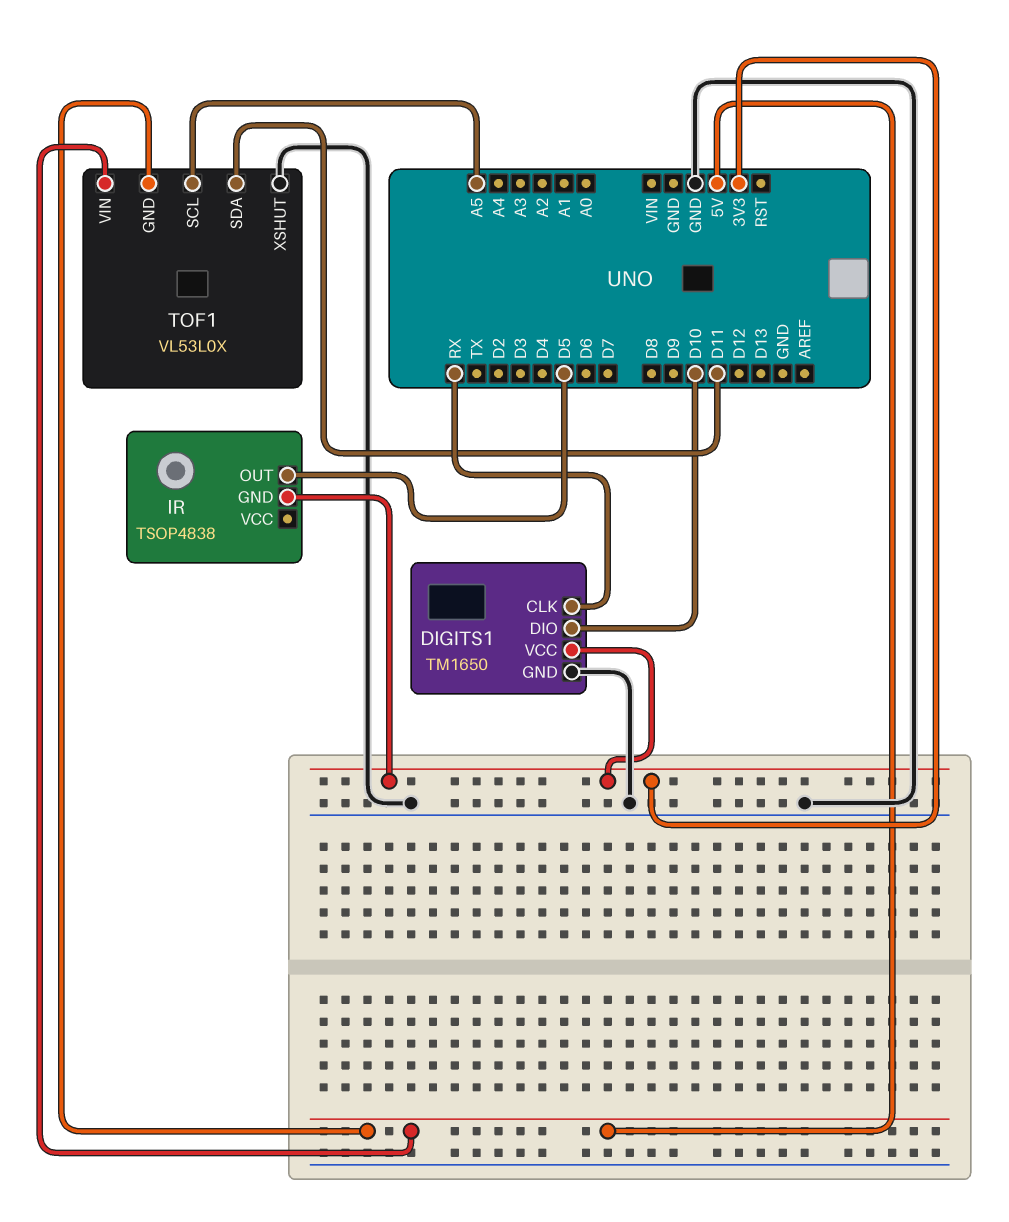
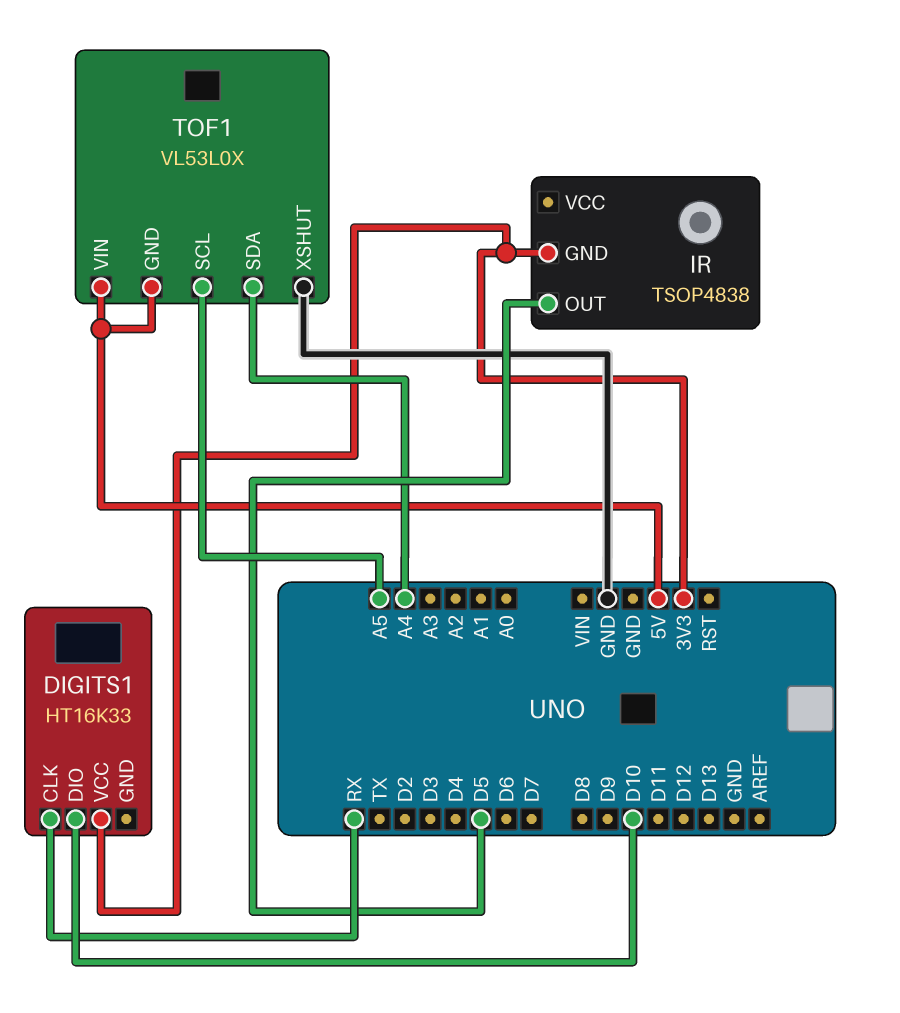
DIGITS1: TM1650 -> HT16K33
DIGITS1 pin GND: GND -> none
TOF1 pin SDA: D11 -> A4

